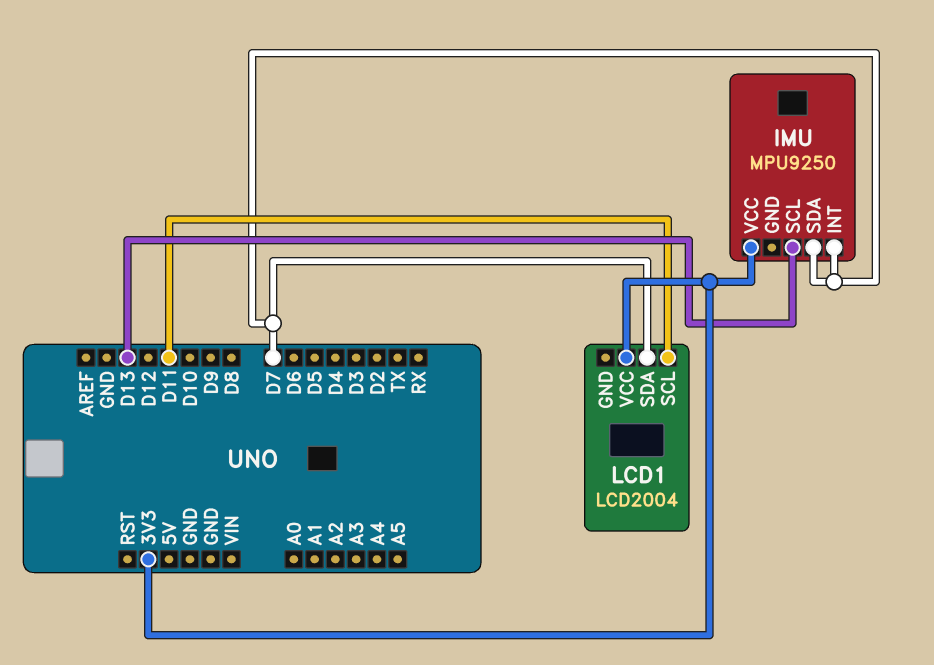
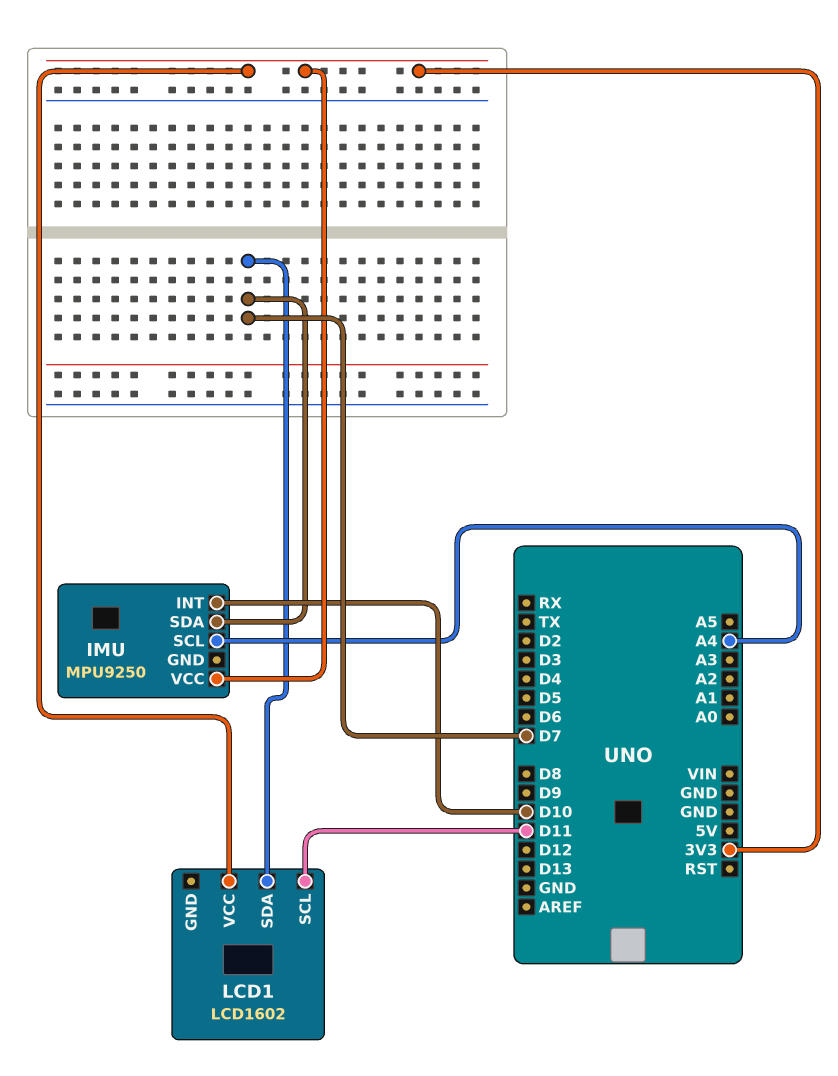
IMU pin INT: D7 -> D10
IMU pin SCL: D13 -> A4
LCD1: LCD2004 -> LCD1602

